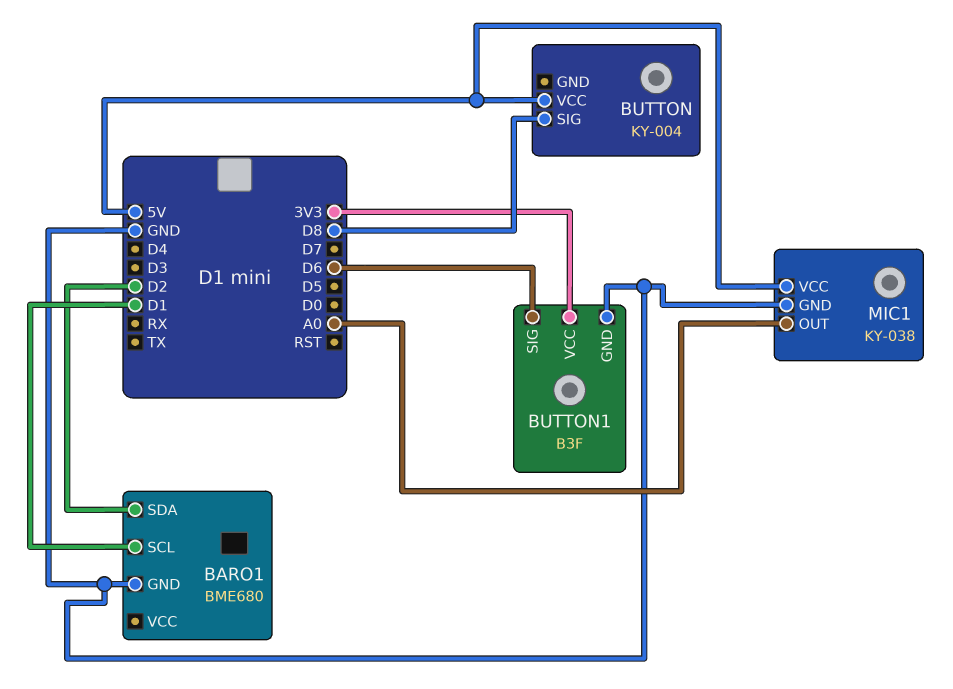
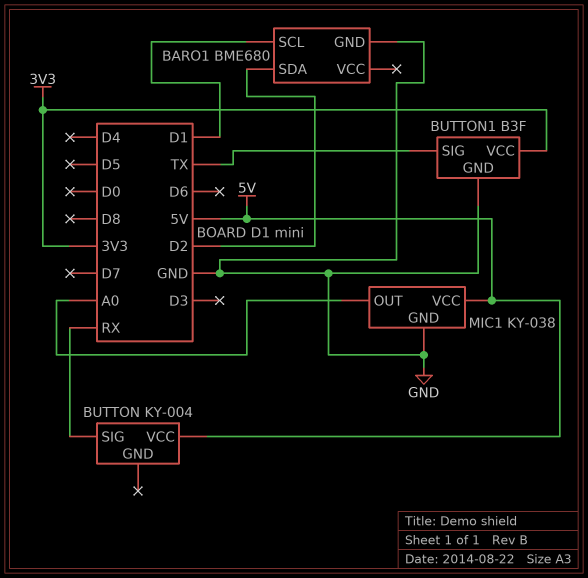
BUTTON pin SIG: D8 -> RX
BUTTON1 pin SIG: D6 -> TX

